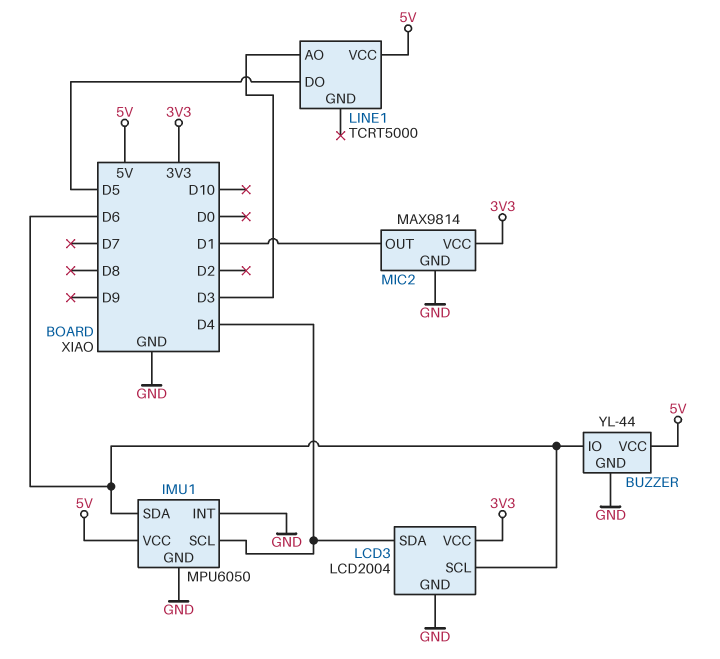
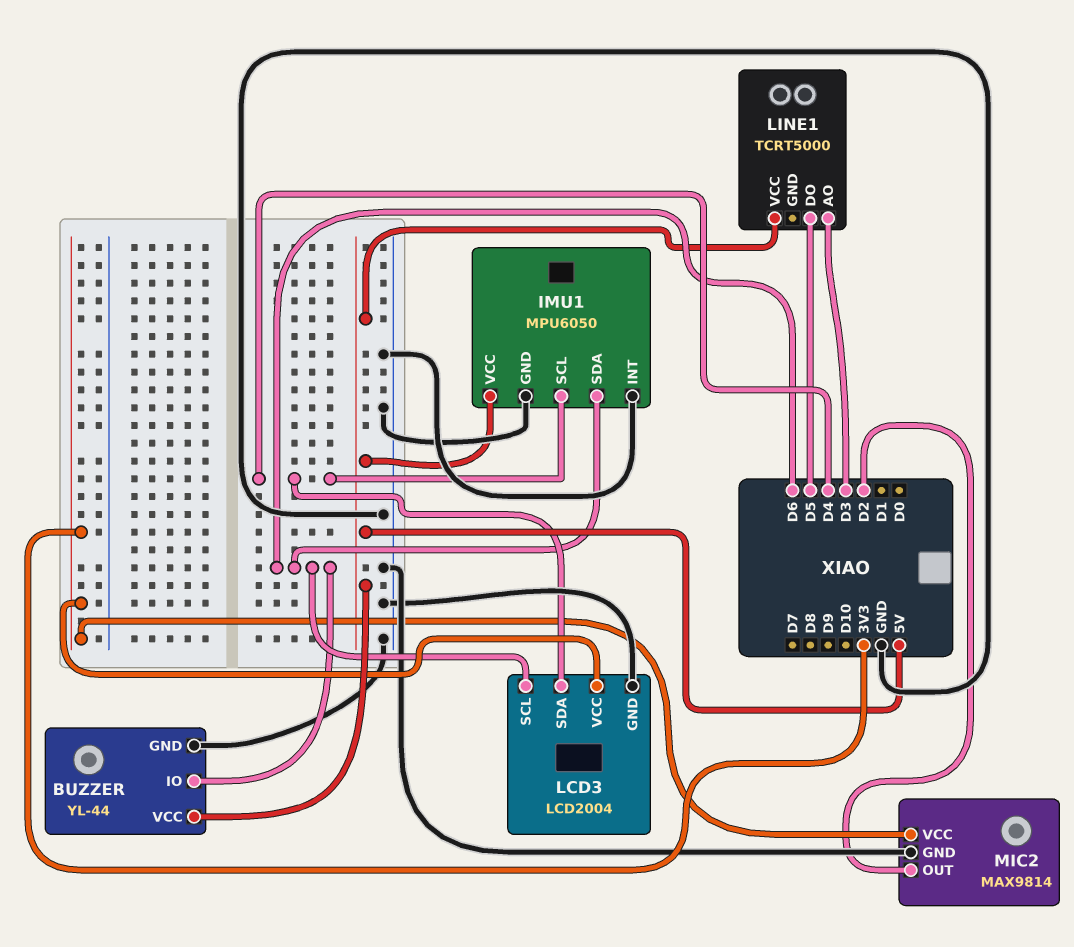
MIC2 pin OUT: D1 -> D2

